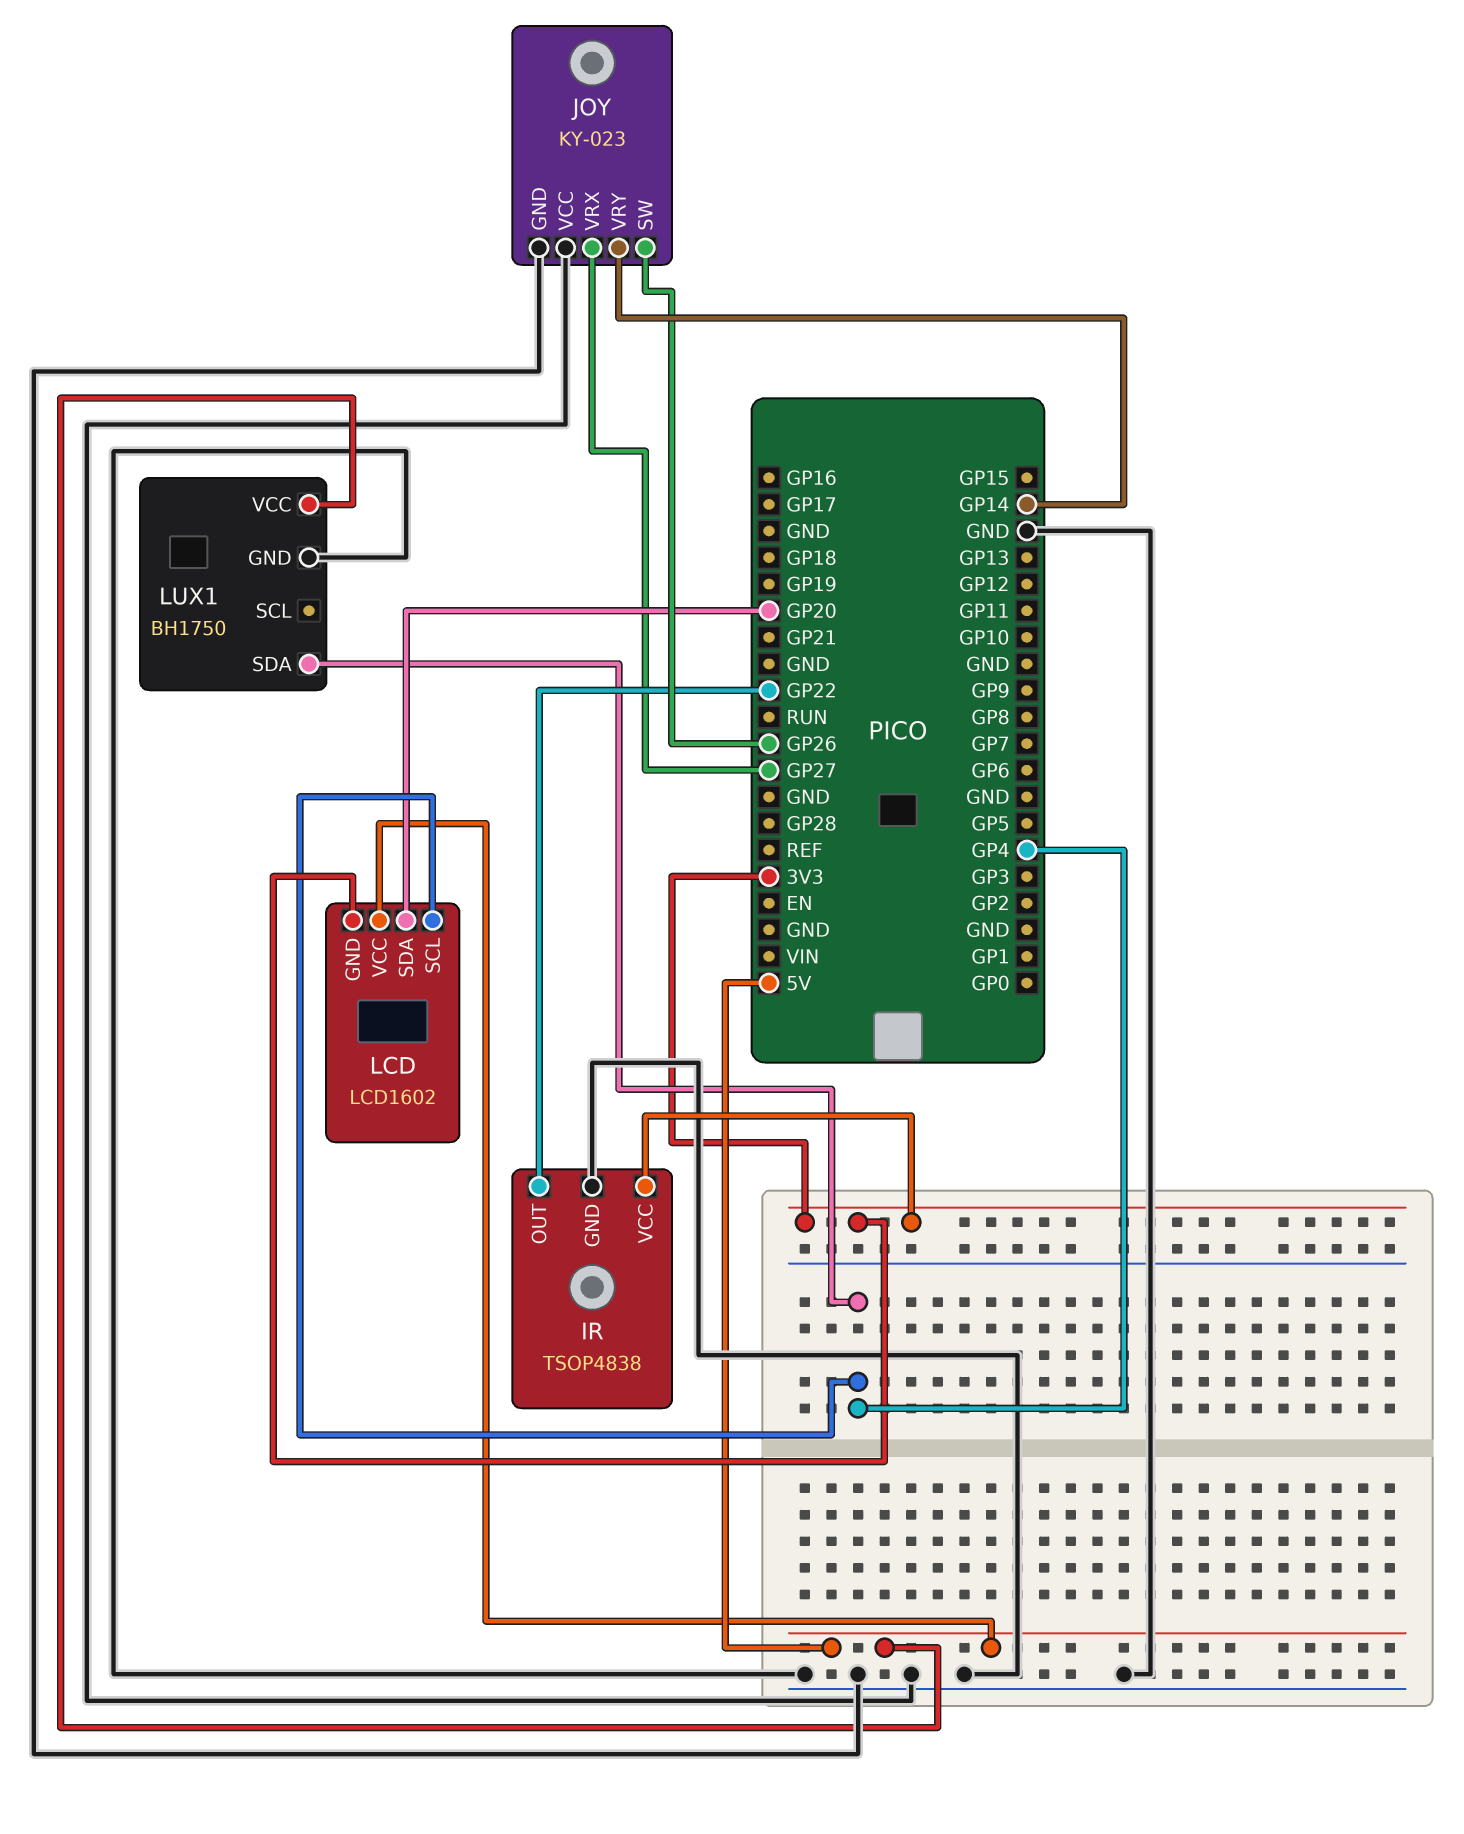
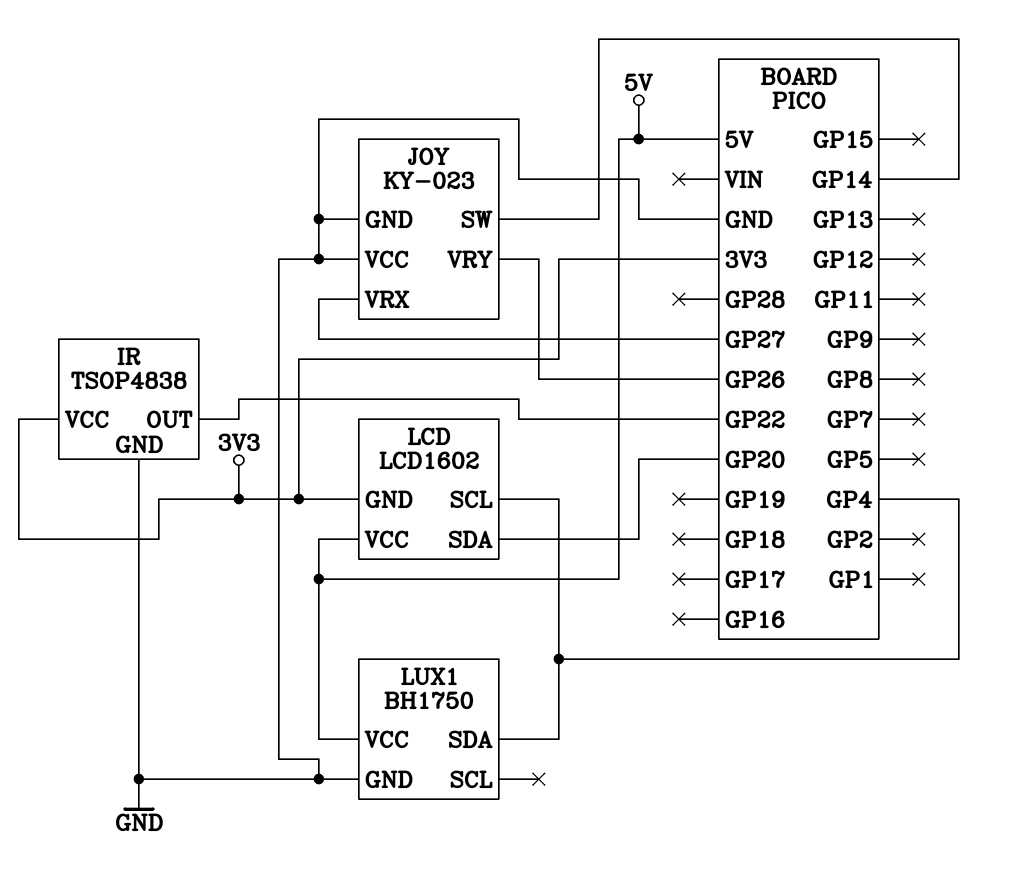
JOY pin SW: GP26 -> GP14
JOY pin VRY: GP14 -> GP26

